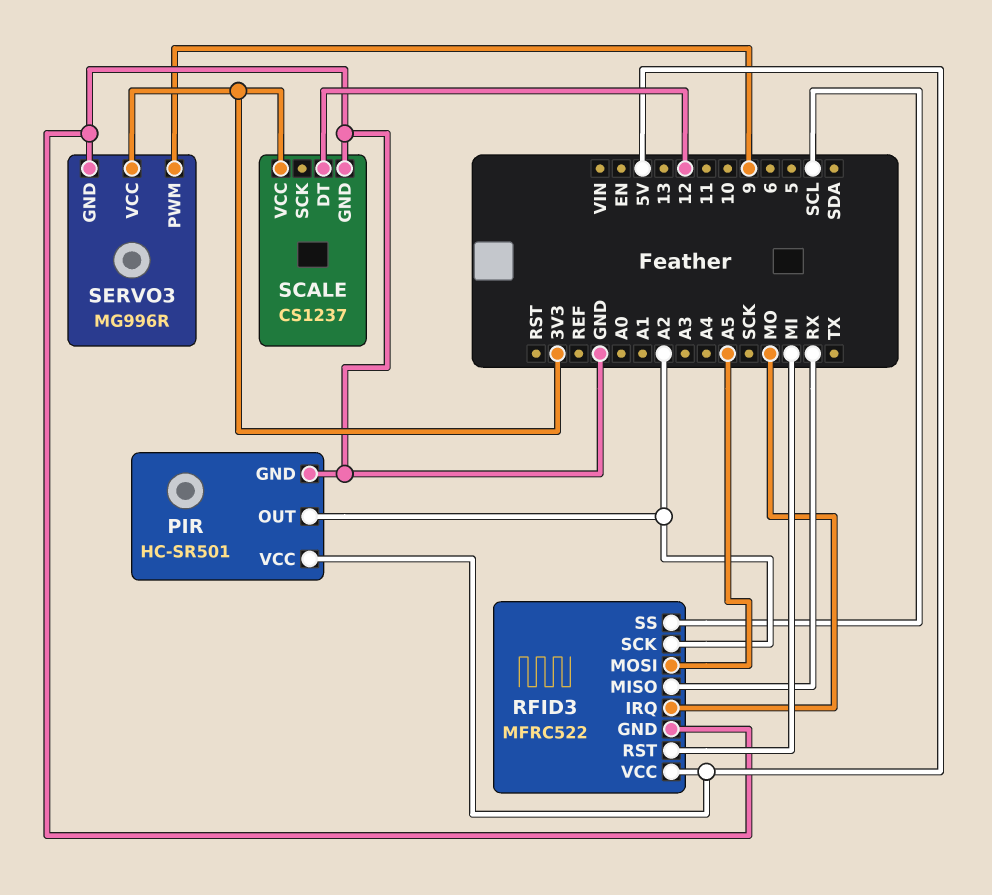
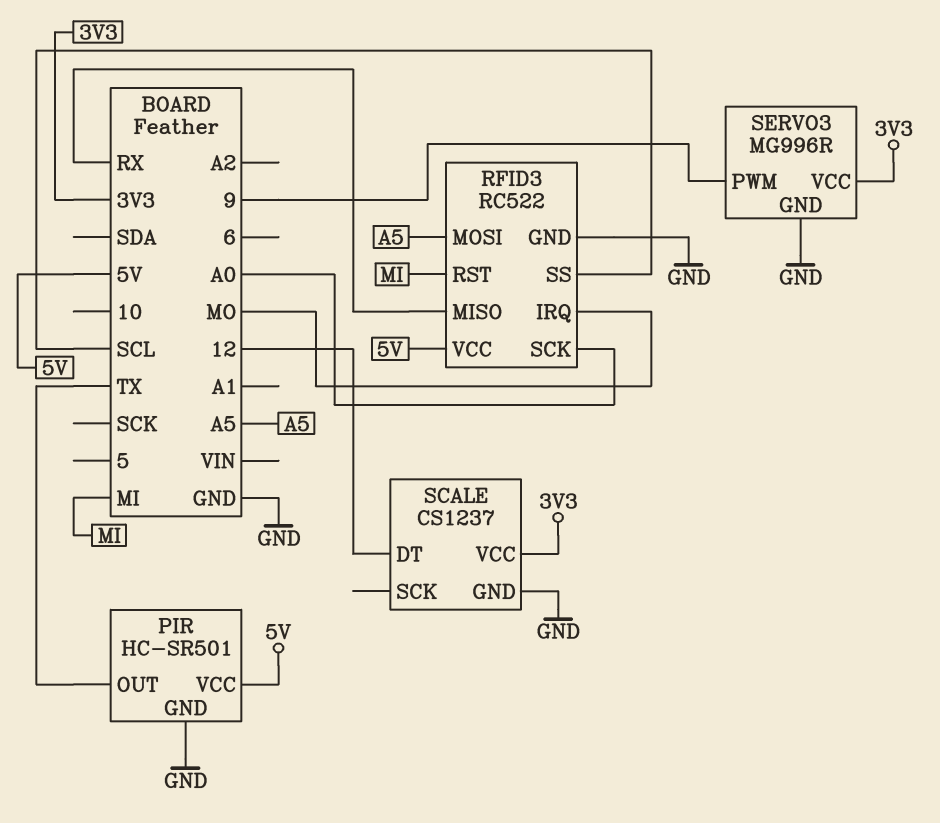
PIR pin OUT: A2 -> TX
RFID3: MFRC522 -> RC522
RFID3 pin SCK: A2 -> A0

